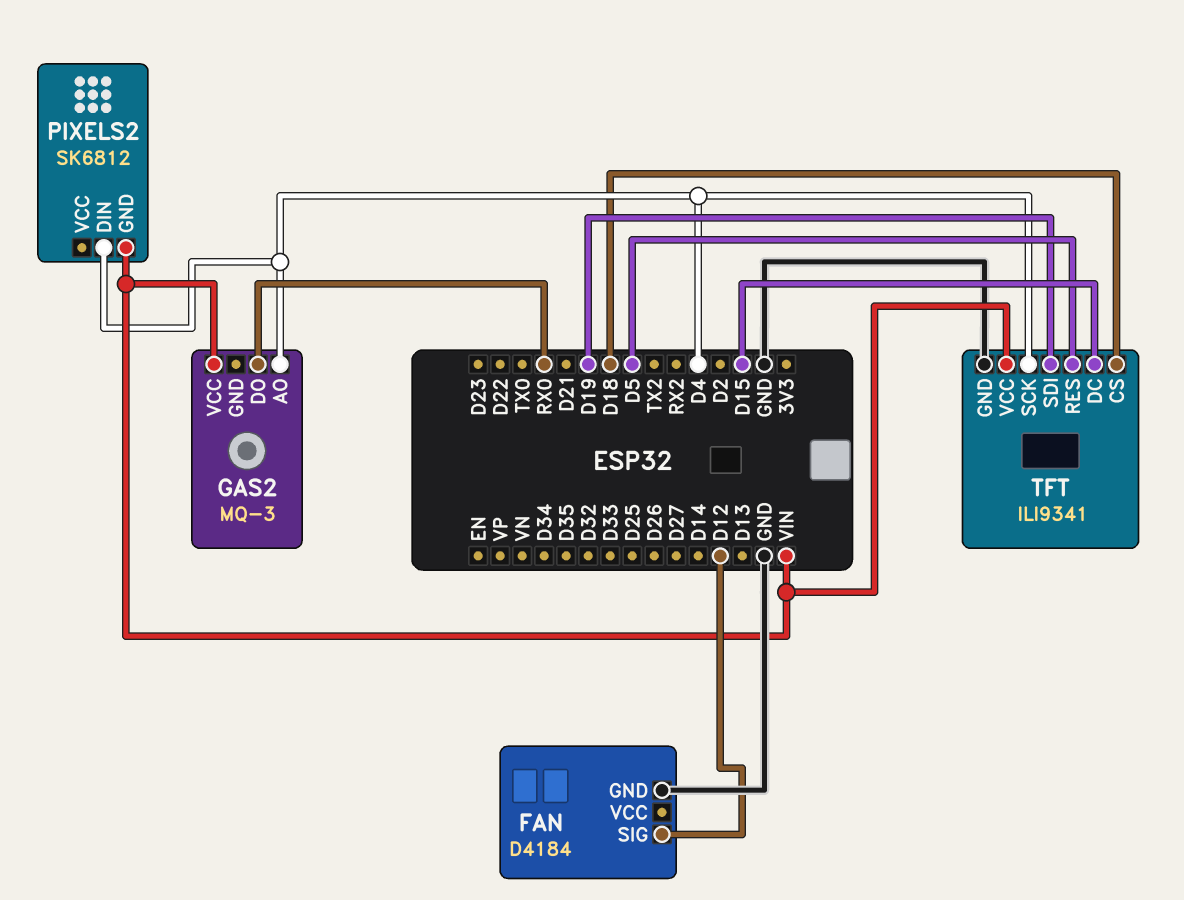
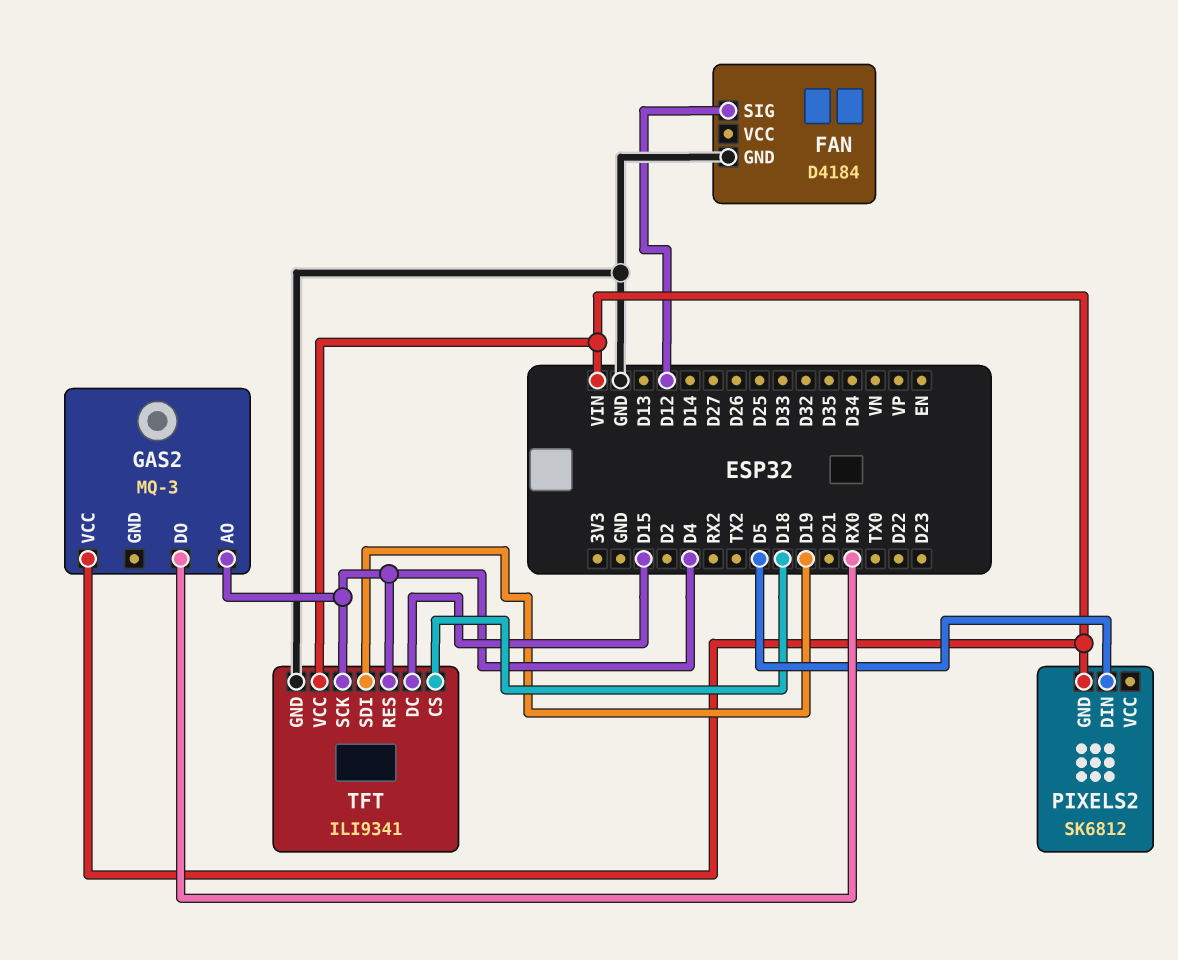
PIXELS2 pin DIN: D4 -> D5
TFT pin RES: D5 -> D4

